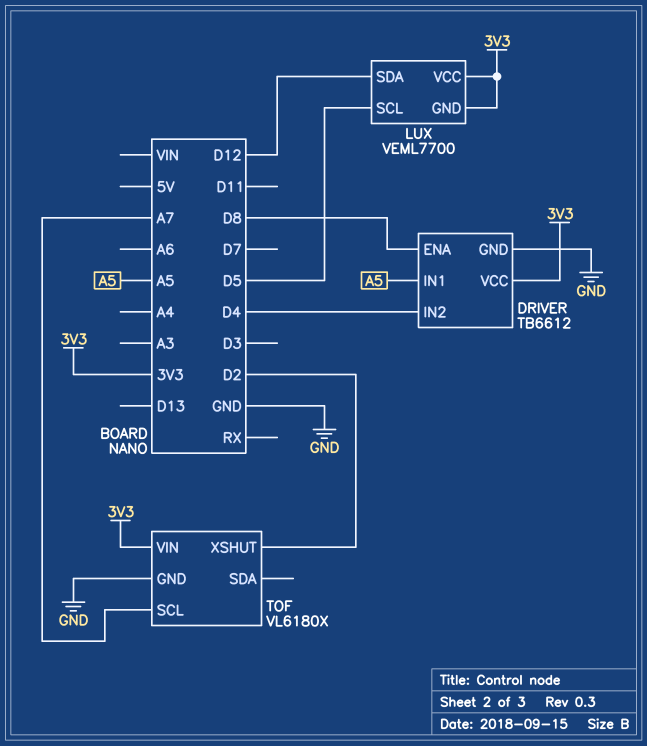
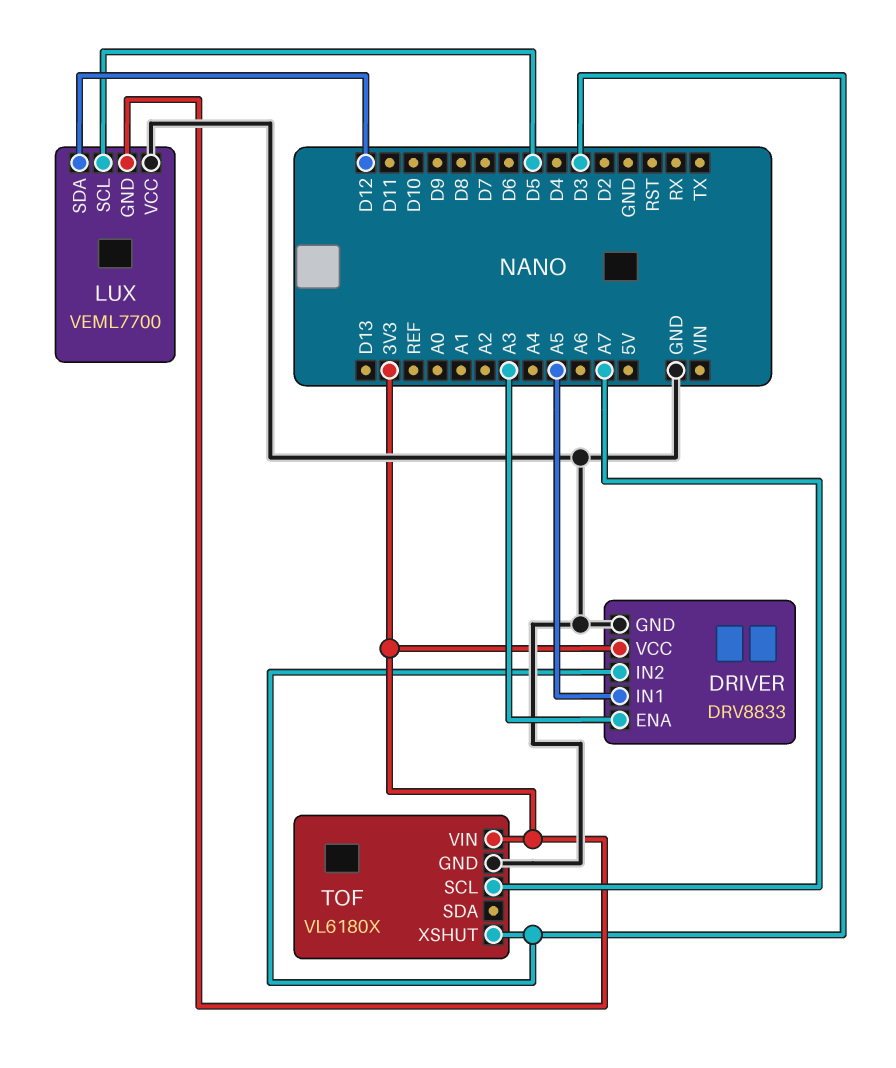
DRIVER: TB6612 -> DRV8833
DRIVER pin ENA: D8 -> A3
DRIVER pin IN2: D4 -> D3
LUX pin VCC: 3V3 -> GND
TOF pin XSHUT: D2 -> D3

